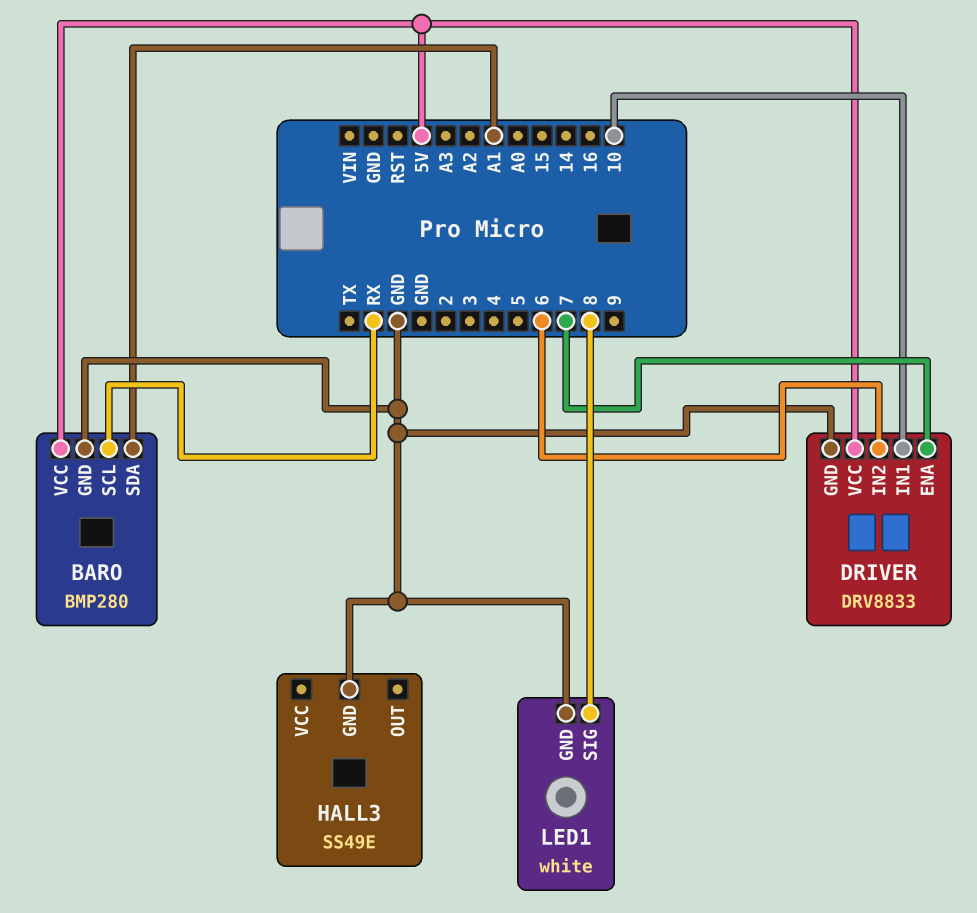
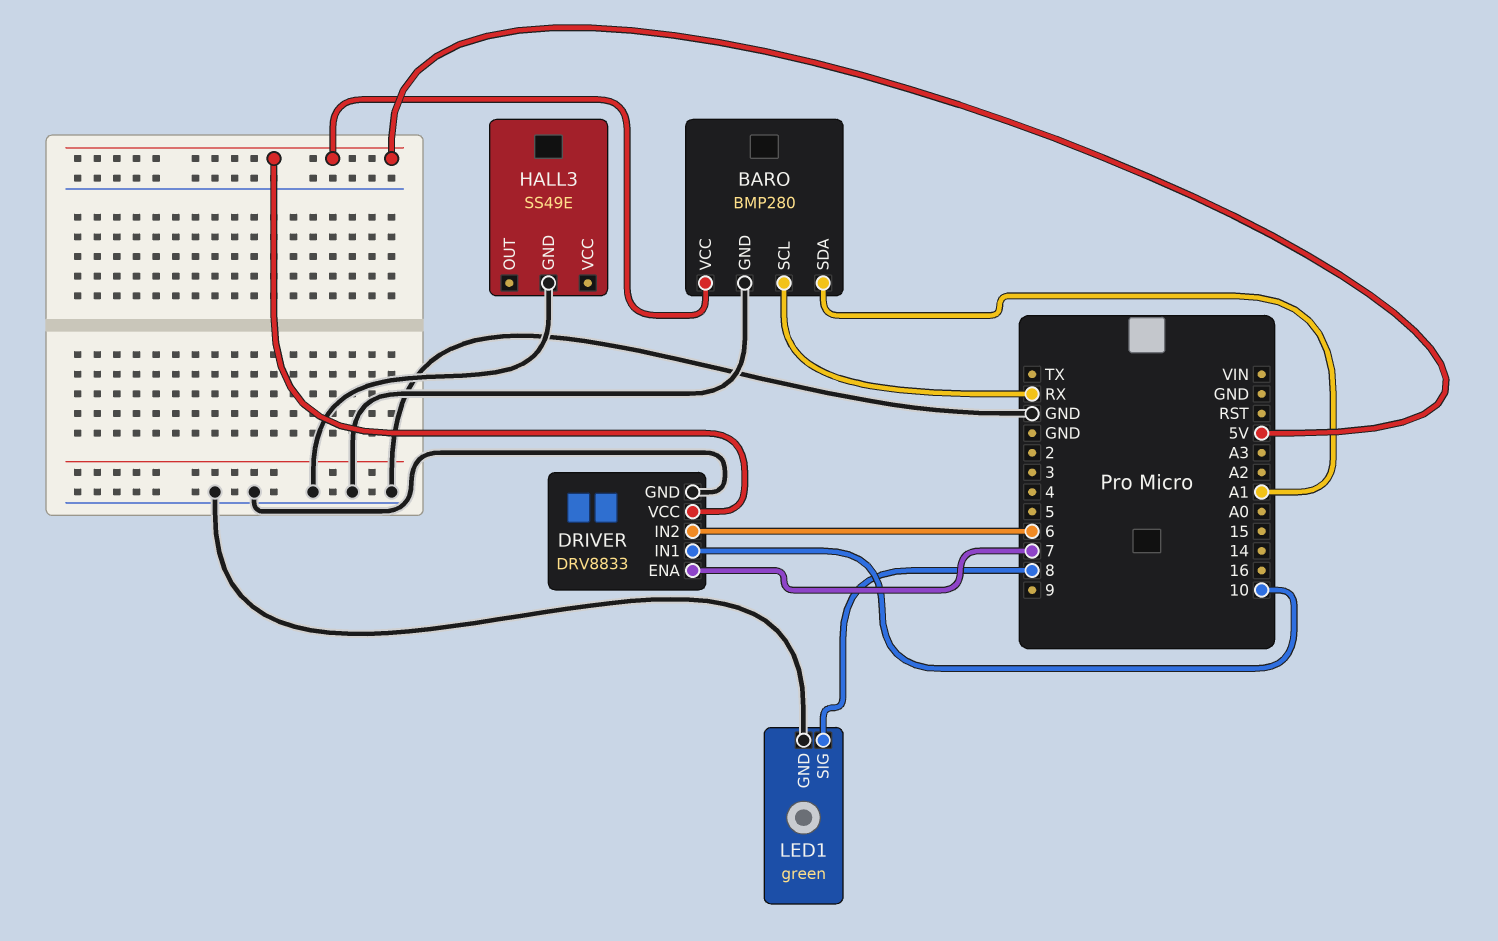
LED1: white -> green

